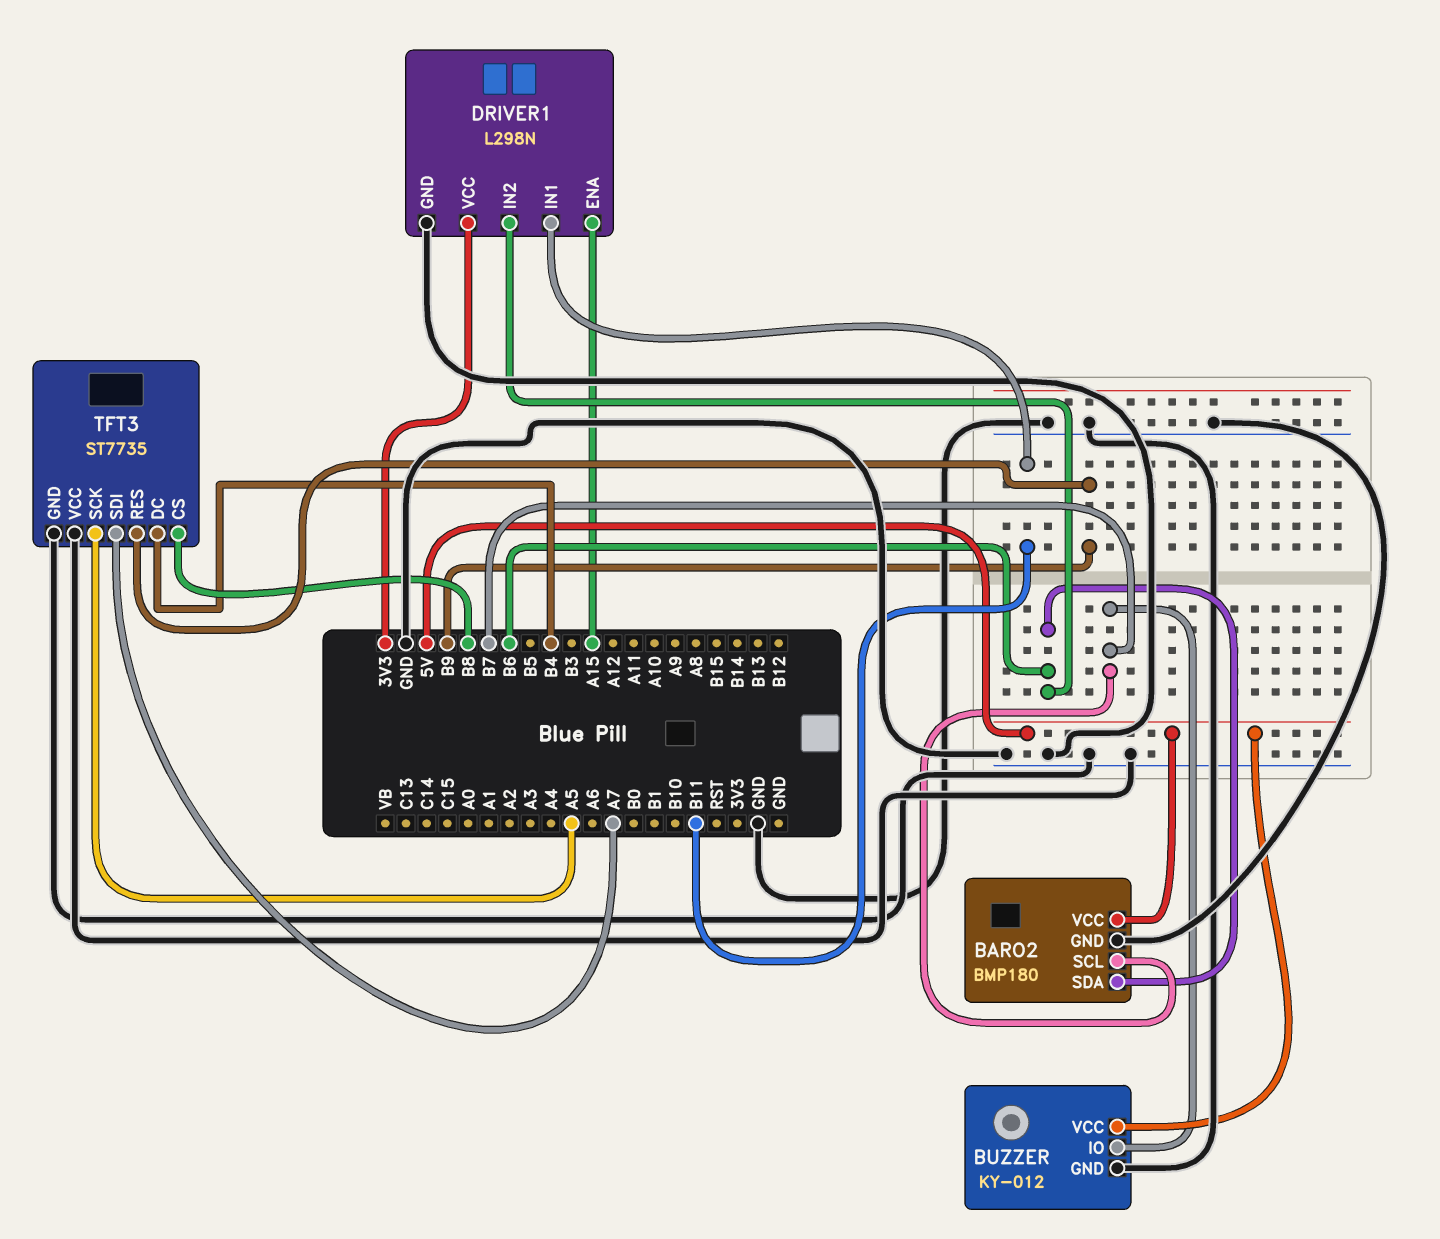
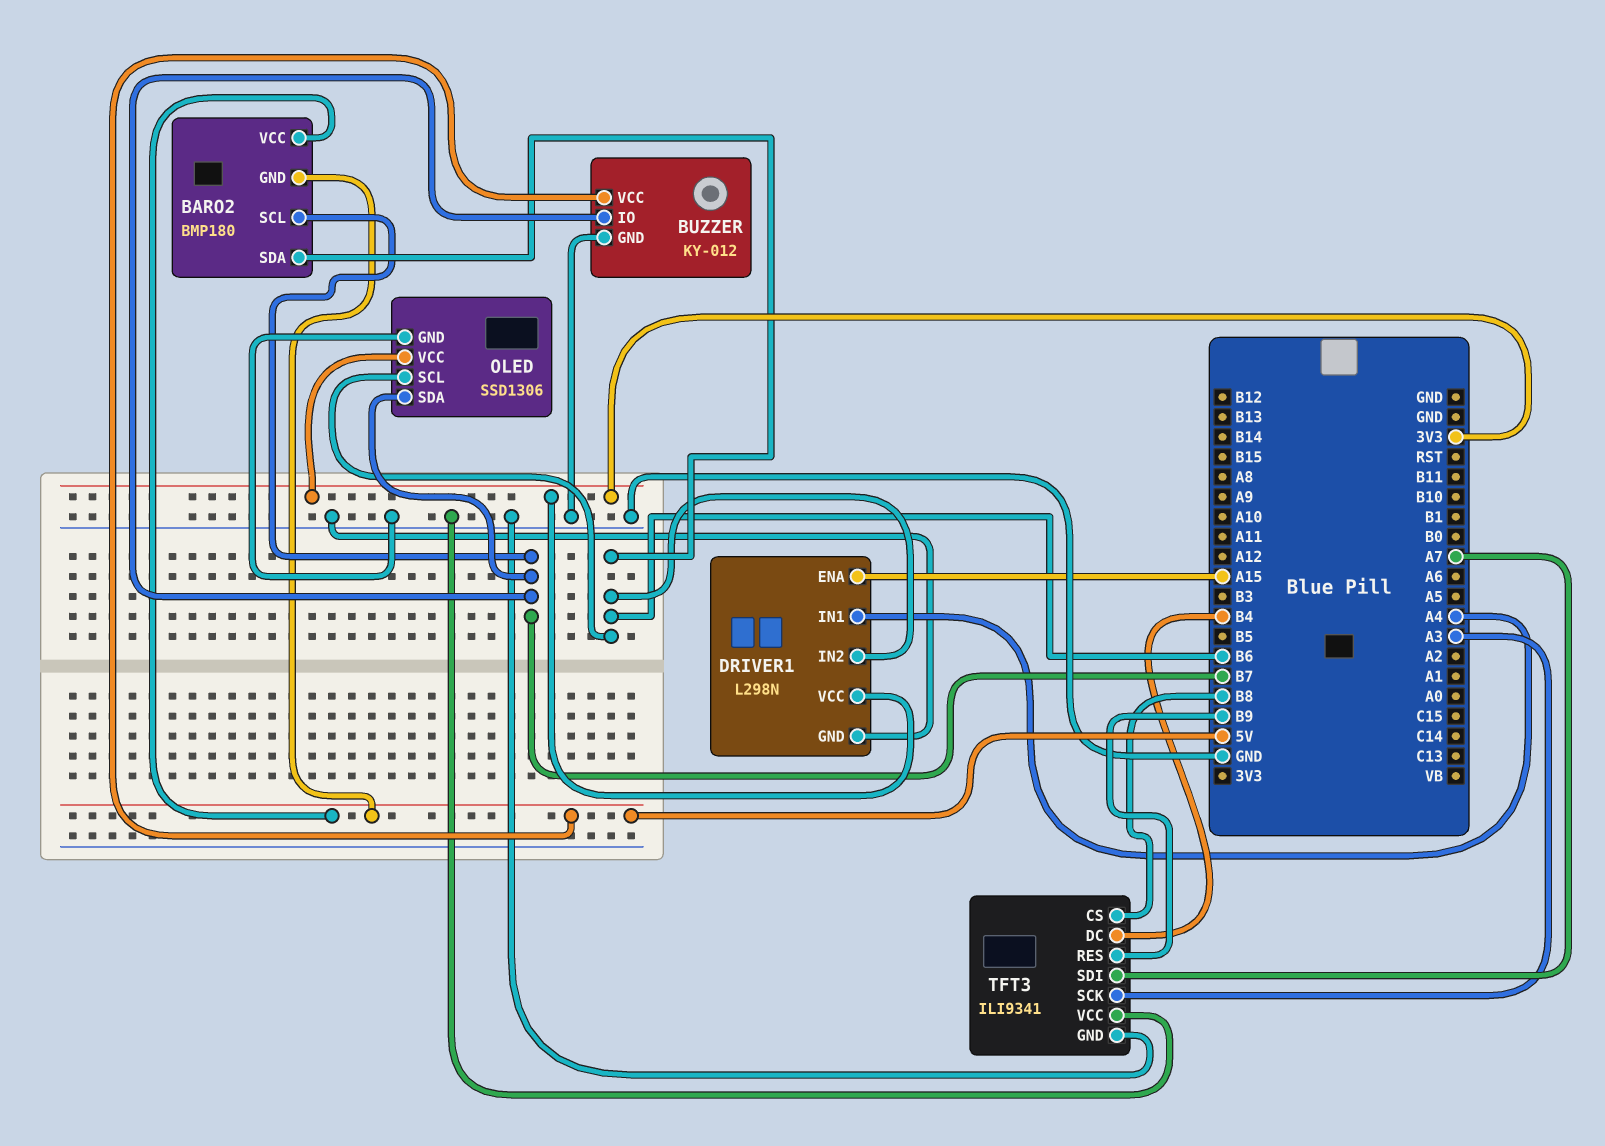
BARO2 pin GND: GND -> 5V
DRIVER1 pin IN1: B11 -> A4
OLED: none -> SSD1306
OLED pin GND: none -> GND
OLED pin SCL: none -> B6
OLED pin SDA: none -> B7
OLED pin VCC: none -> 3V3
TFT3: ST7735 -> ILI9341
TFT3 pin SCK: A5 -> A3

